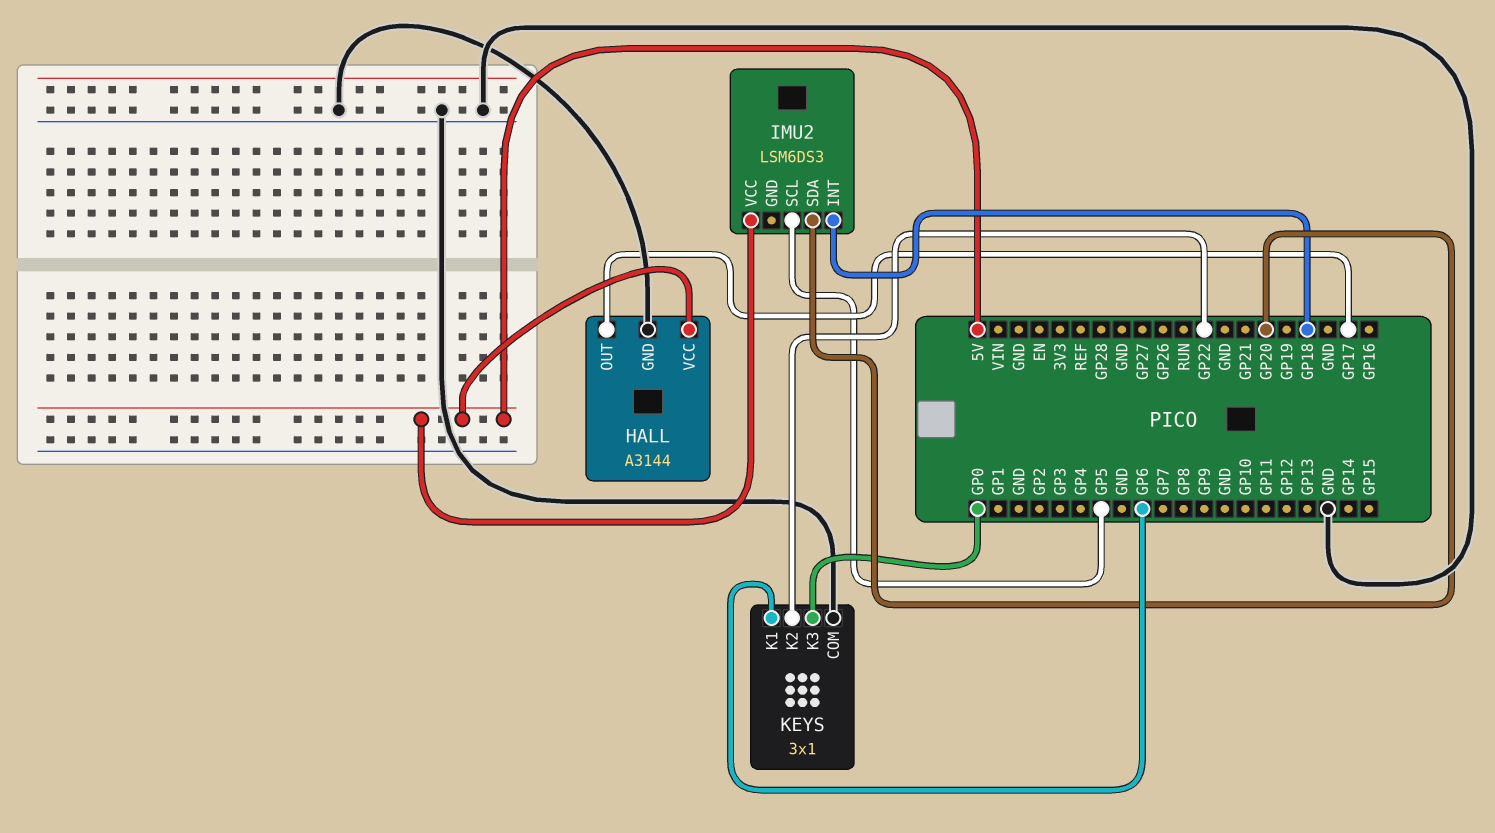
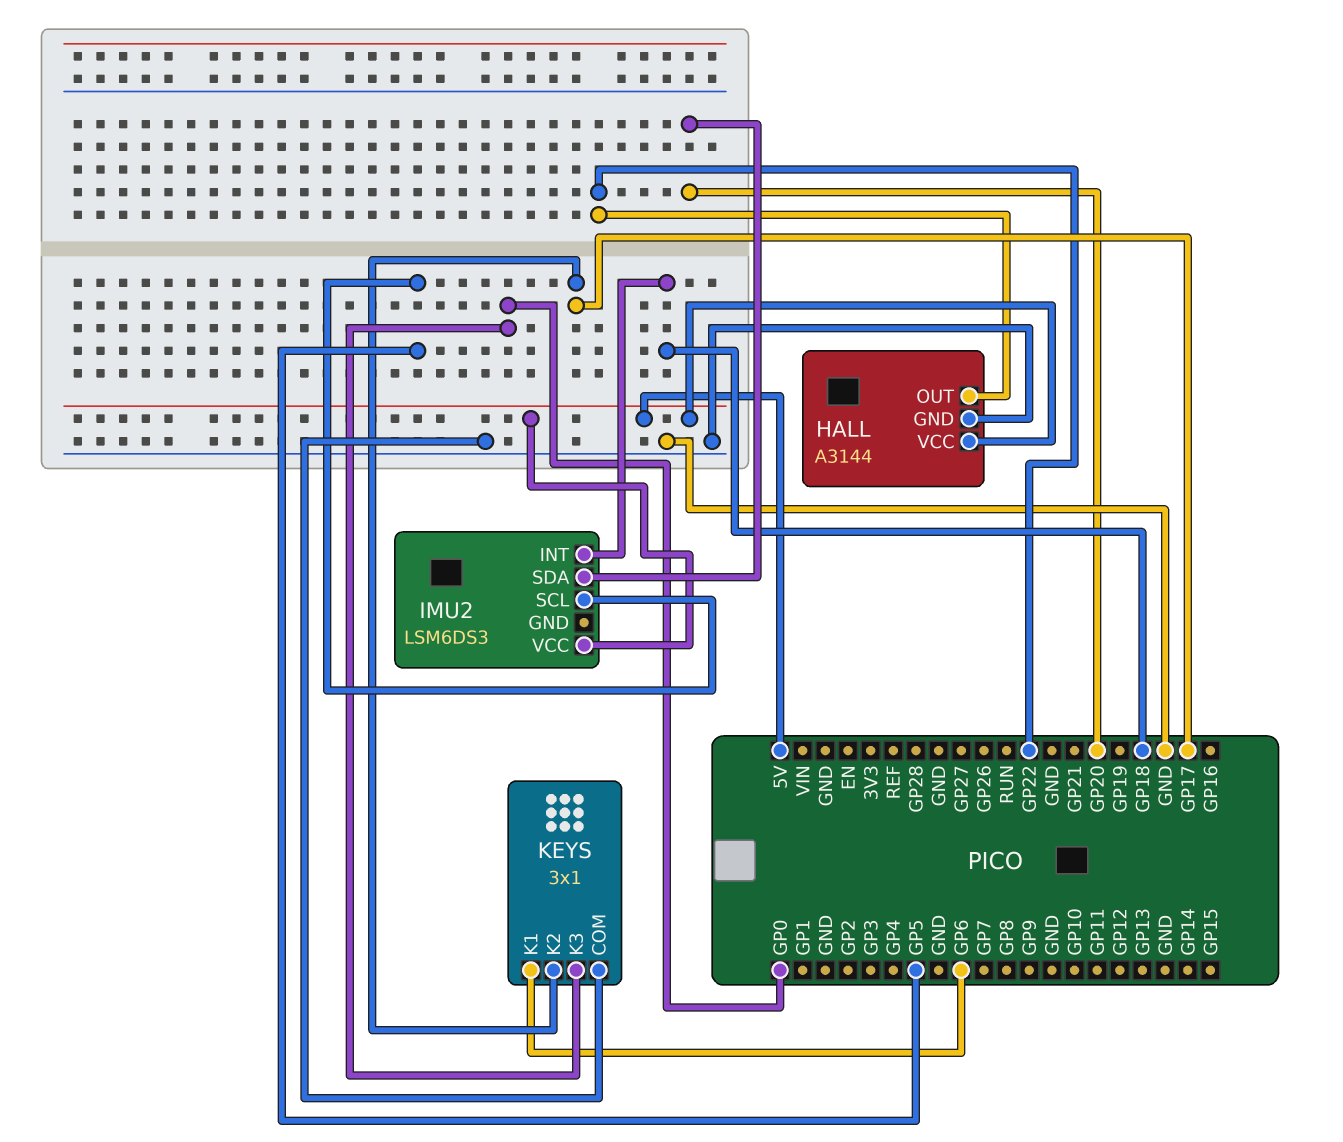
HALL pin OUT: GP17 -> GP22
KEYS pin K2: GP22 -> GP17

